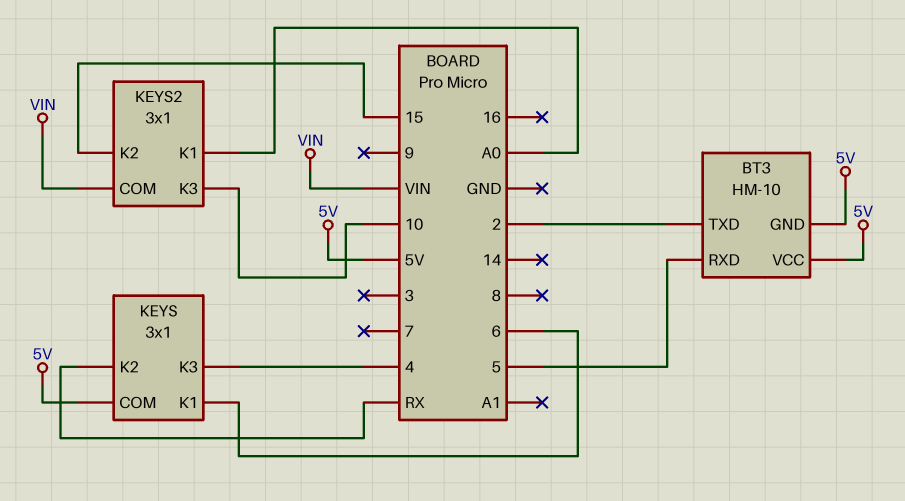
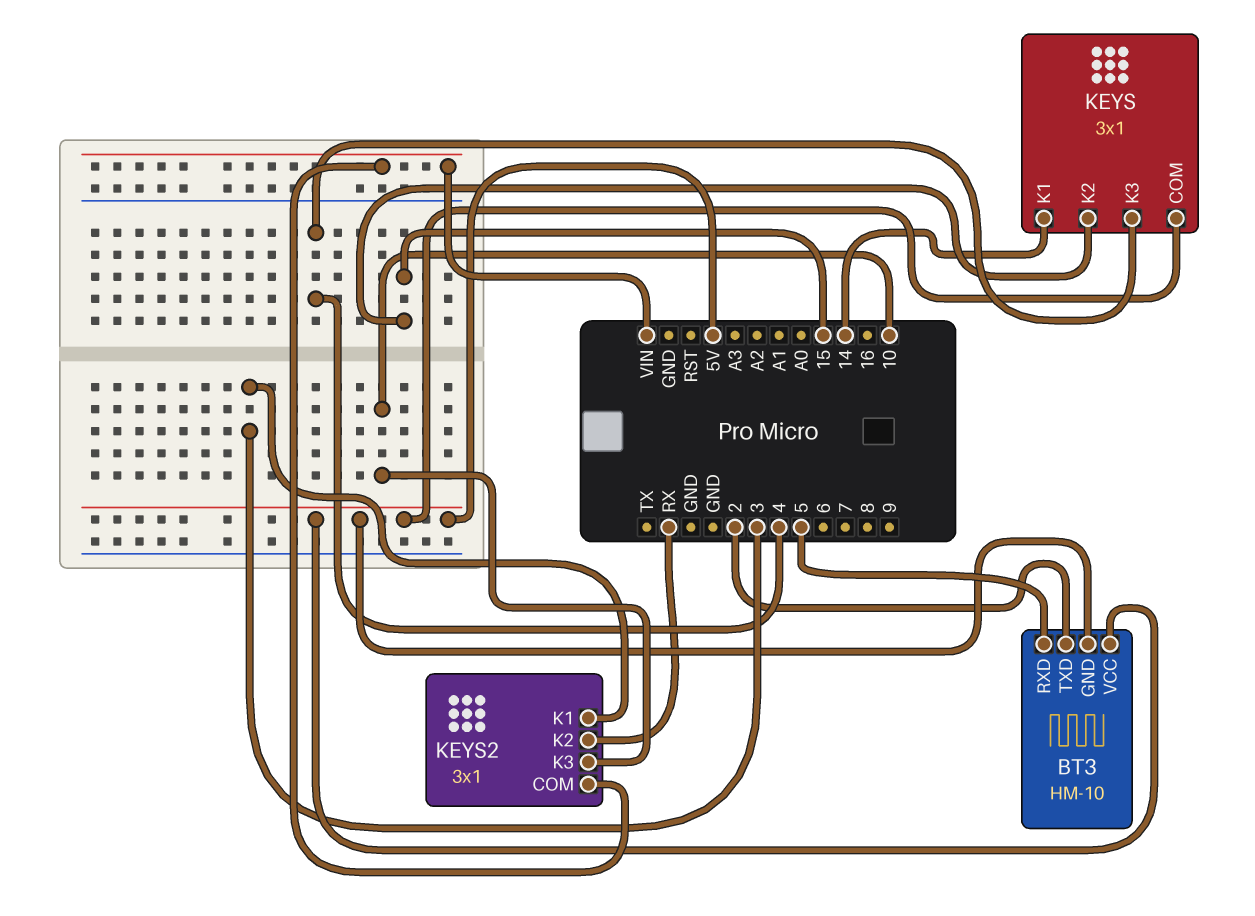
KEYS pin K1: 6 -> 14
KEYS pin K2: RX -> 15
KEYS2 pin K1: A0 -> 3
KEYS2 pin K2: 15 -> RX

